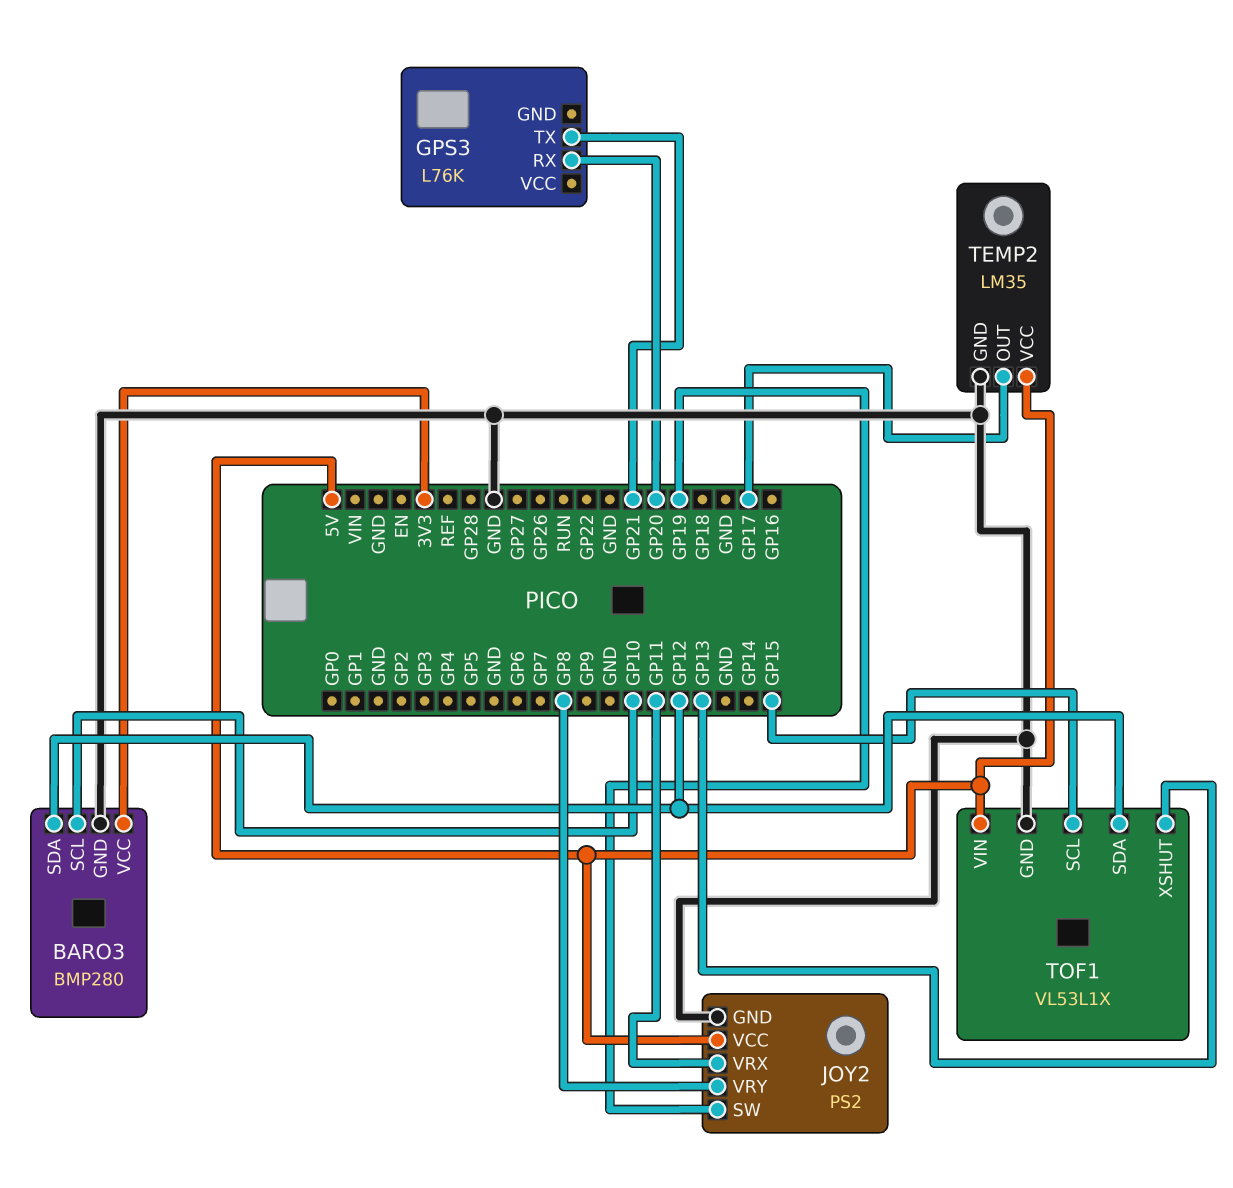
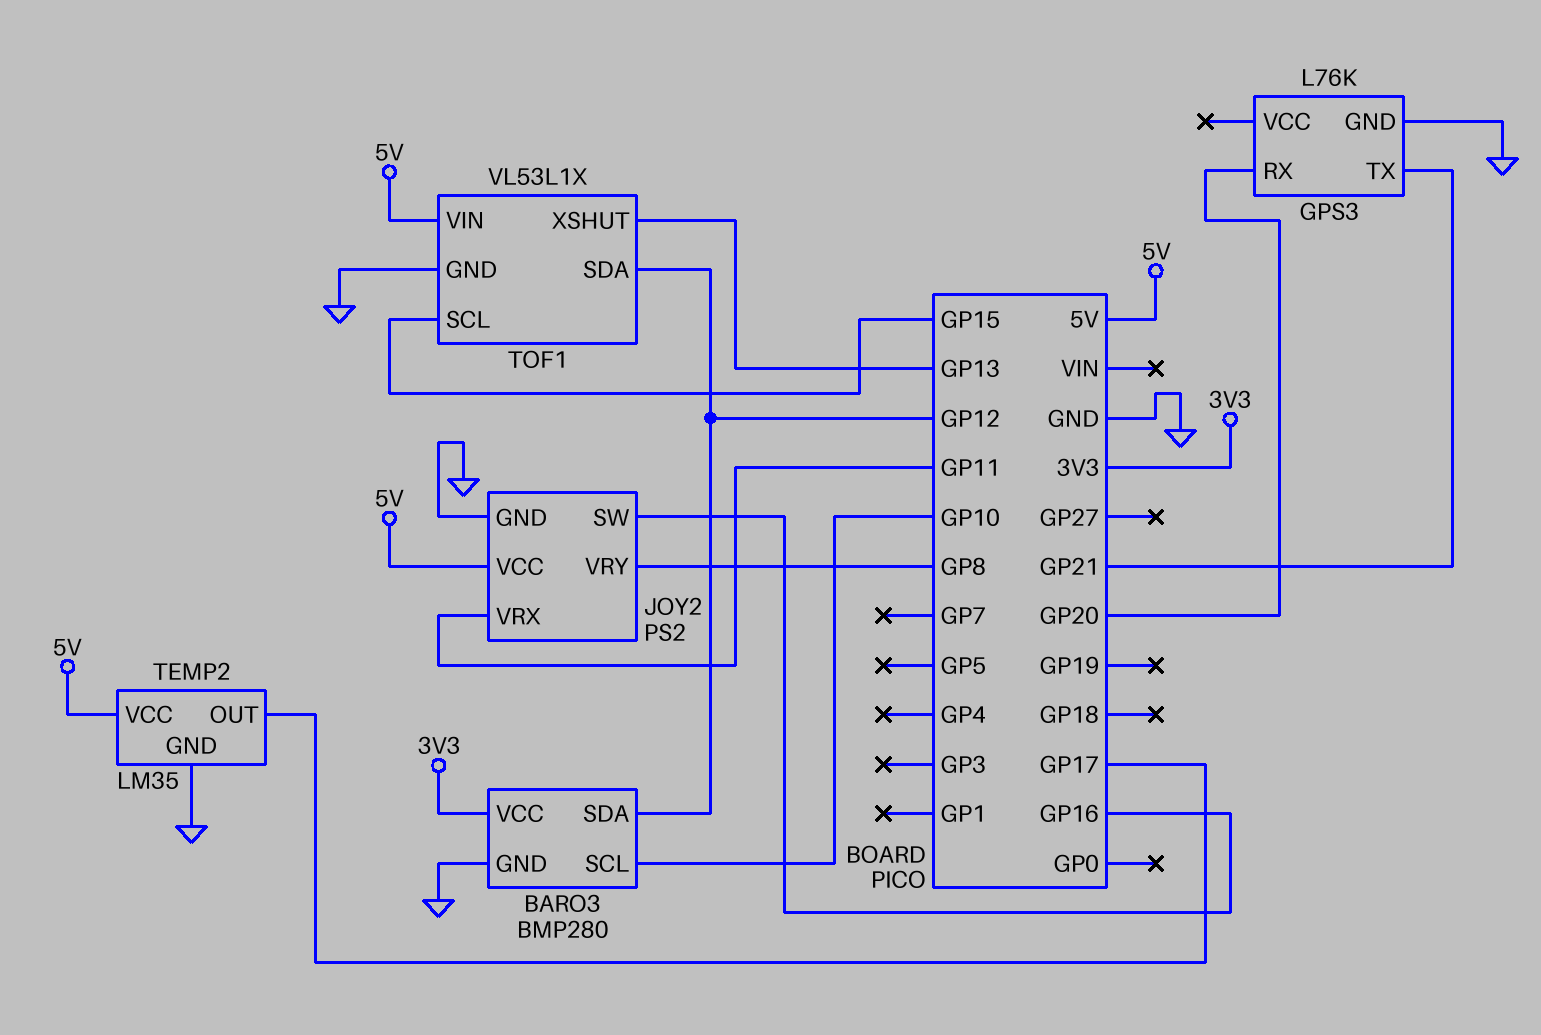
GPS3 pin GND: none -> GND
JOY2 pin SW: GP19 -> GP16

